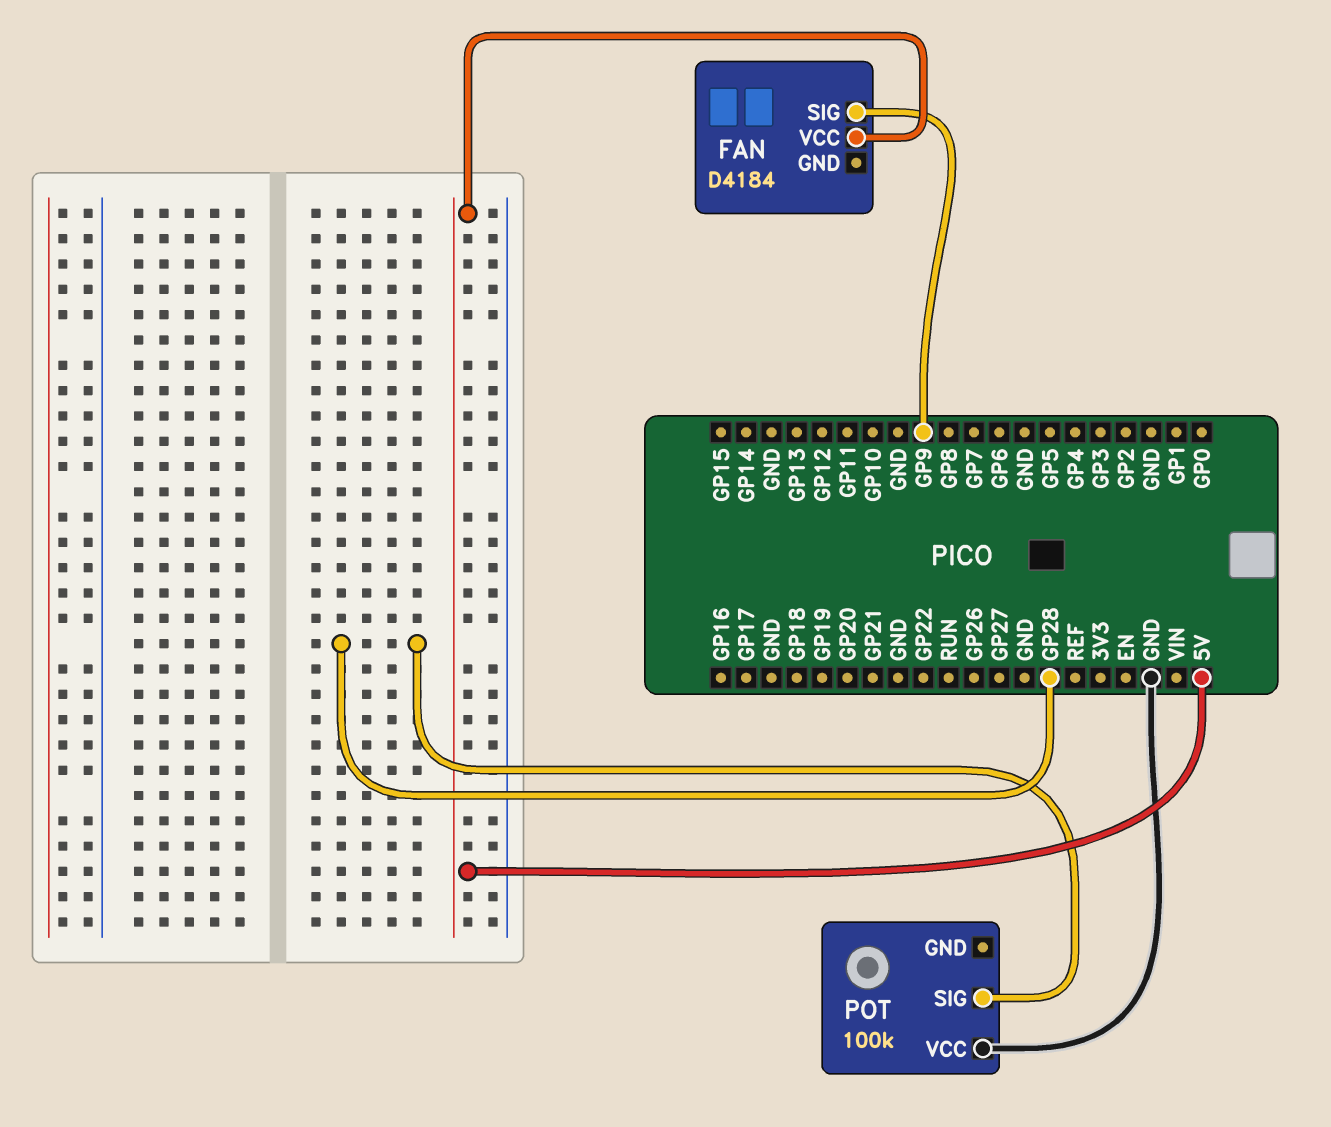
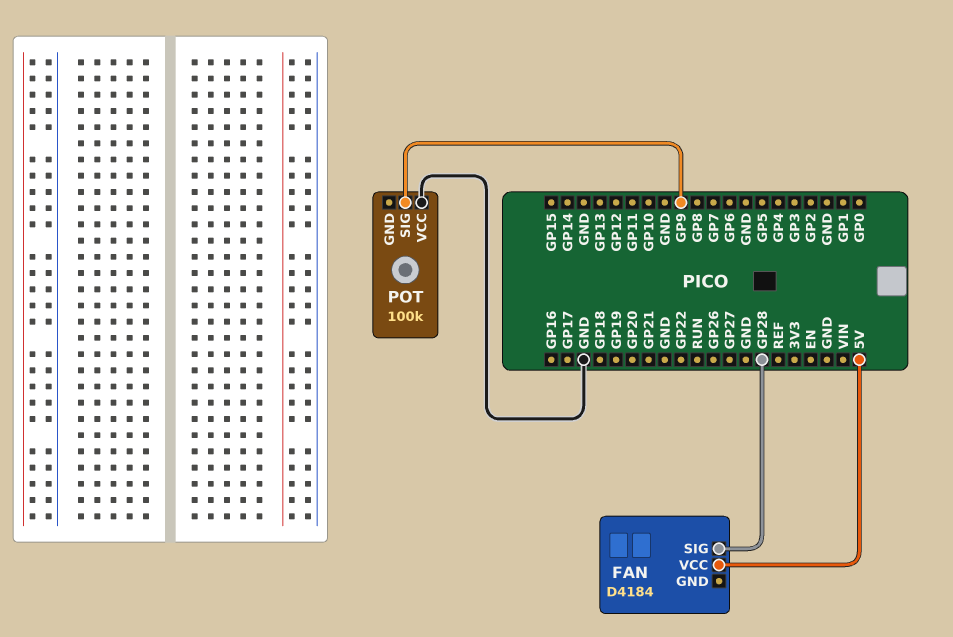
FAN pin SIG: GP9 -> GP28
POT pin SIG: GP28 -> GP9

